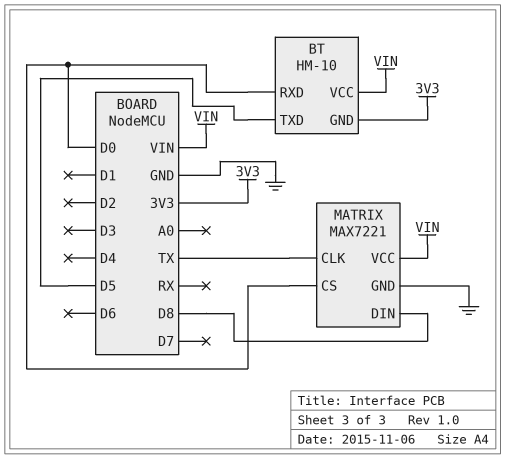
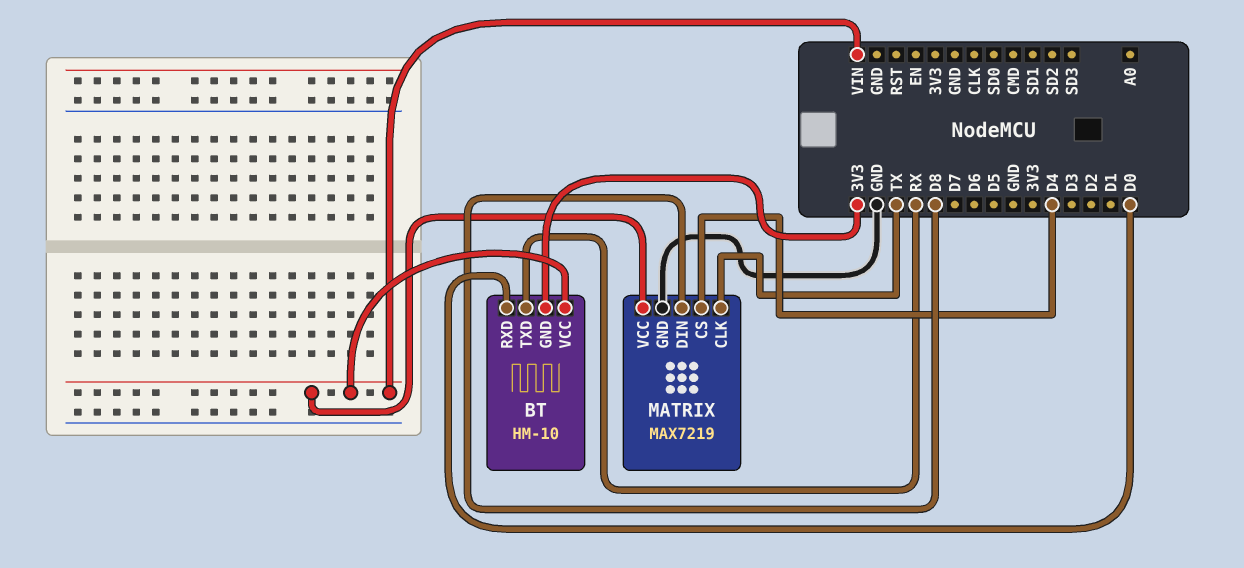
BT pin TXD: D5 -> RX
MATRIX: MAX7221 -> MAX7219
MATRIX pin CS: D0 -> D4

